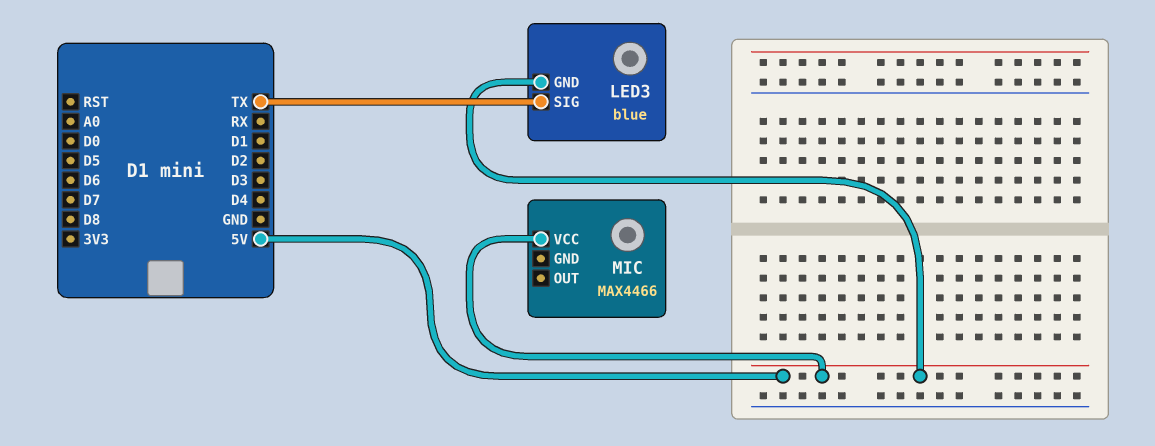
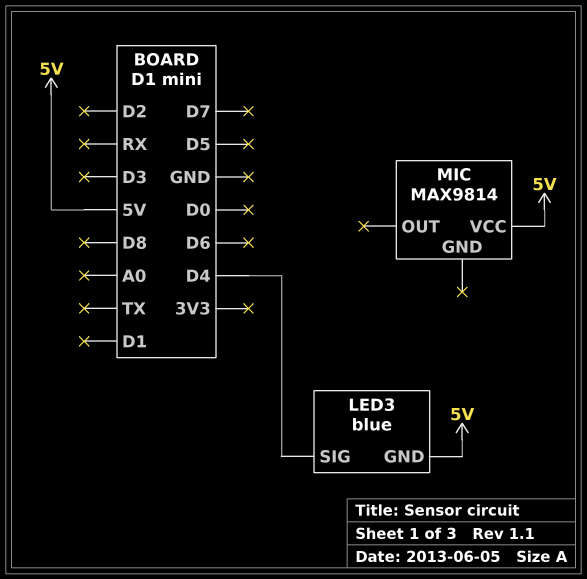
LED3 pin SIG: TX -> D4
MIC: MAX4466 -> MAX9814

